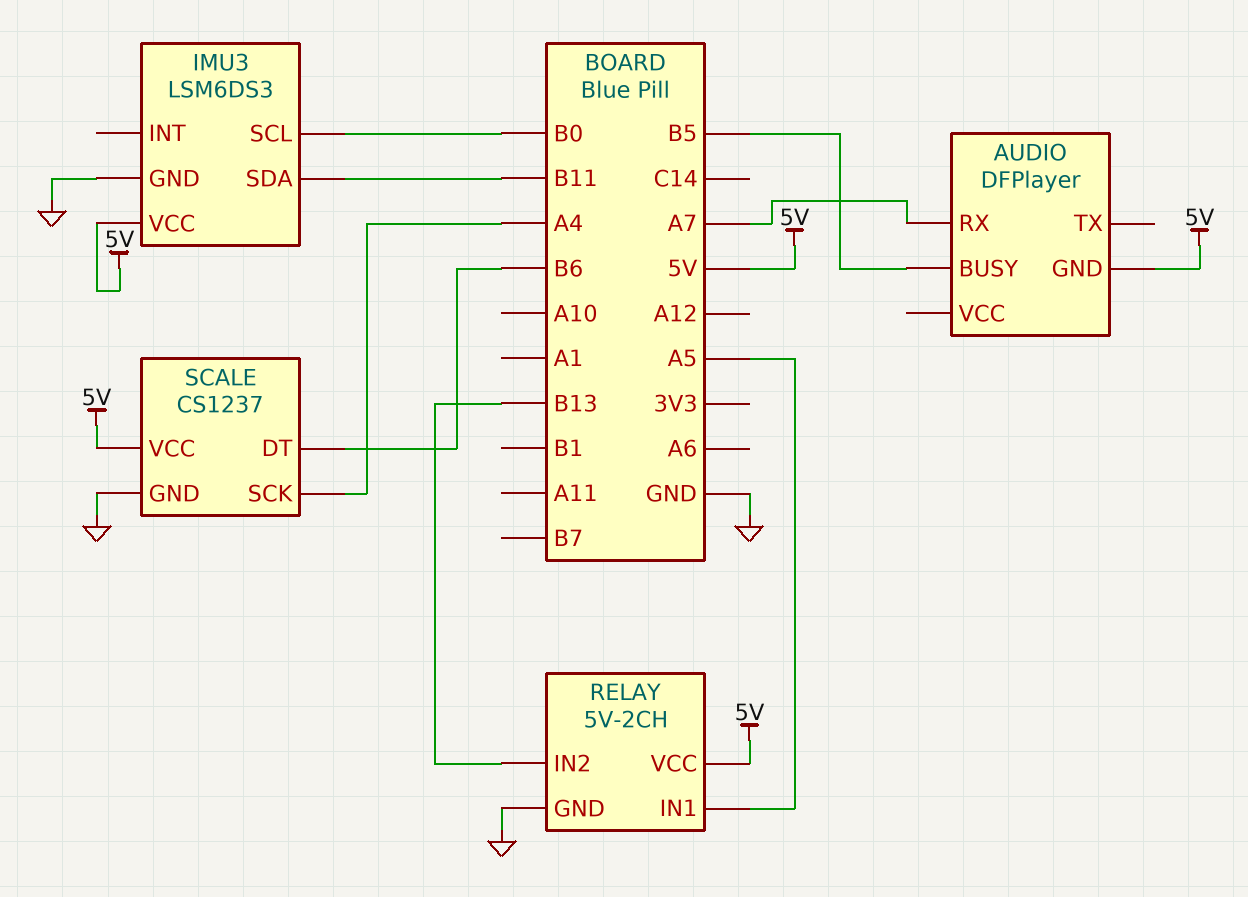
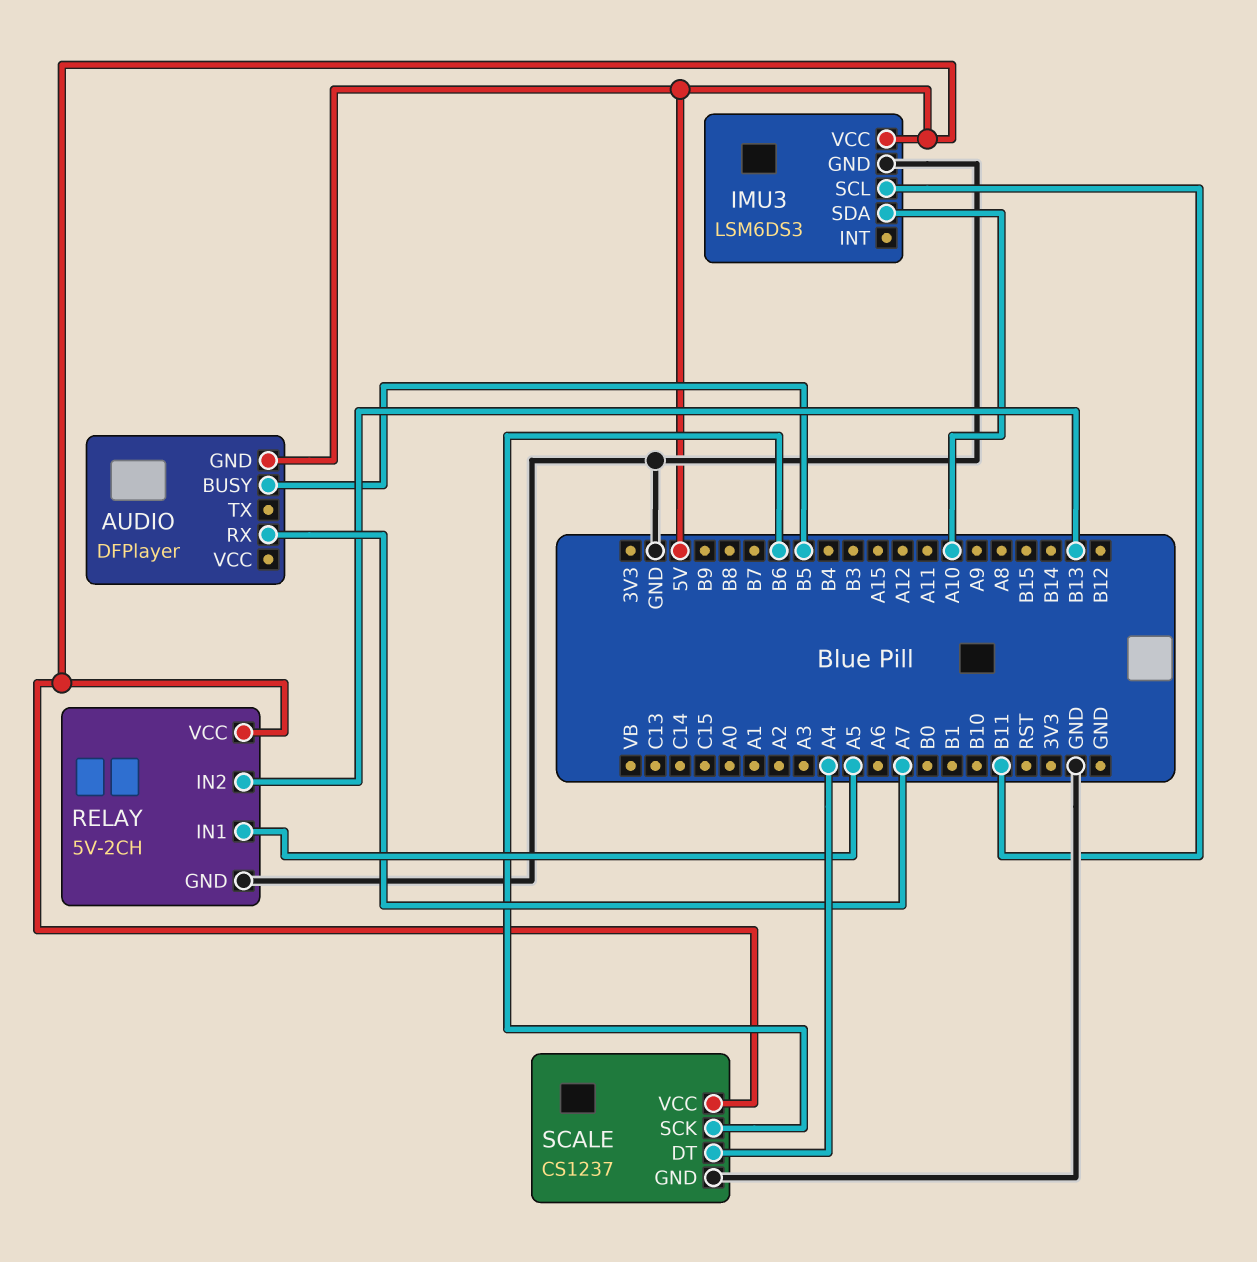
IMU3 pin SCL: B0 -> B11
IMU3 pin SDA: B11 -> A10
SCALE pin DT: B6 -> A4
SCALE pin SCK: A4 -> B6

